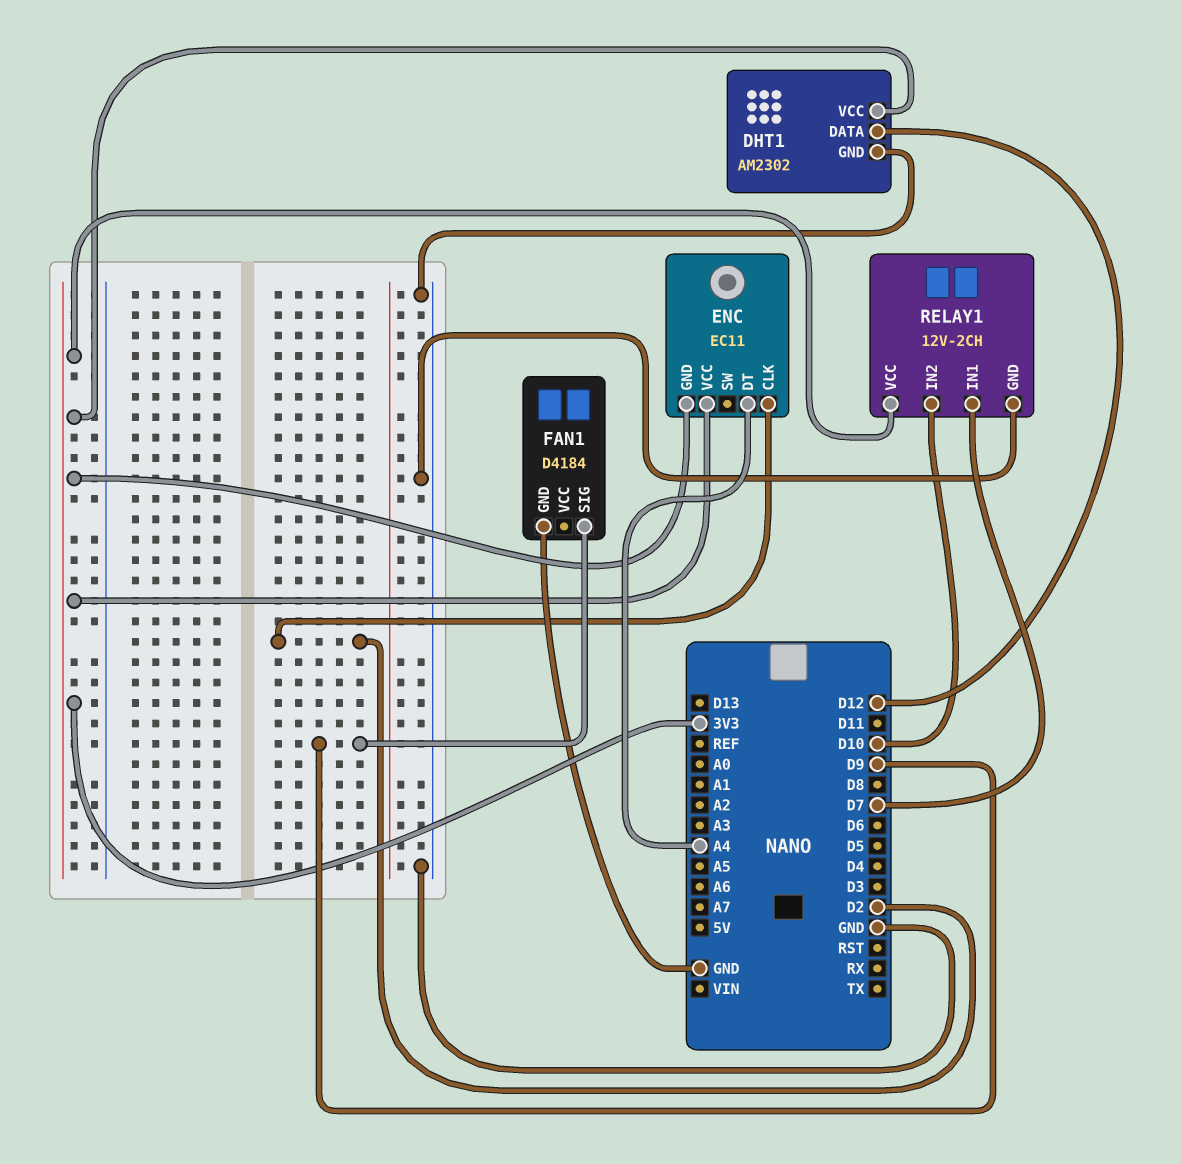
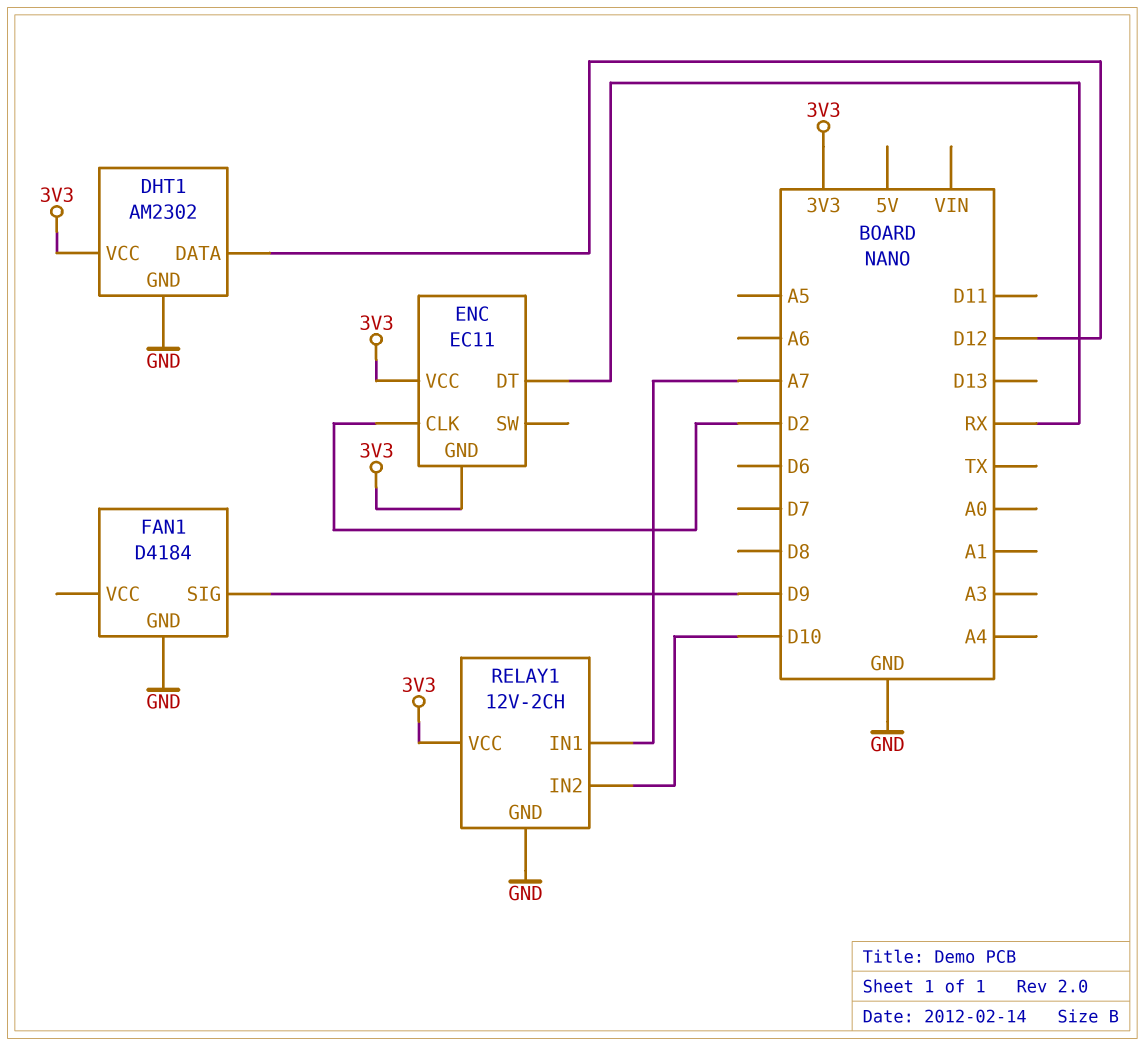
ENC pin DT: A4 -> RX
RELAY1 pin IN1: D7 -> A7

